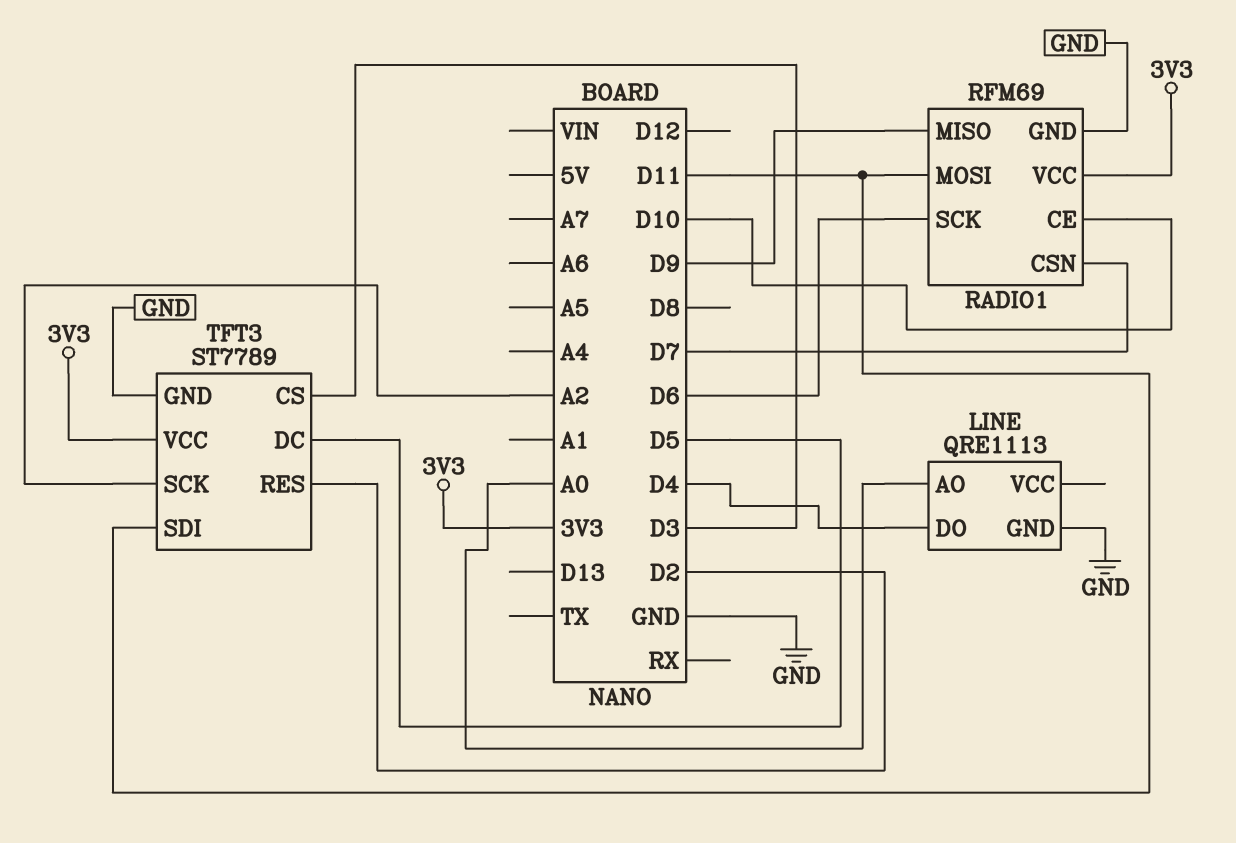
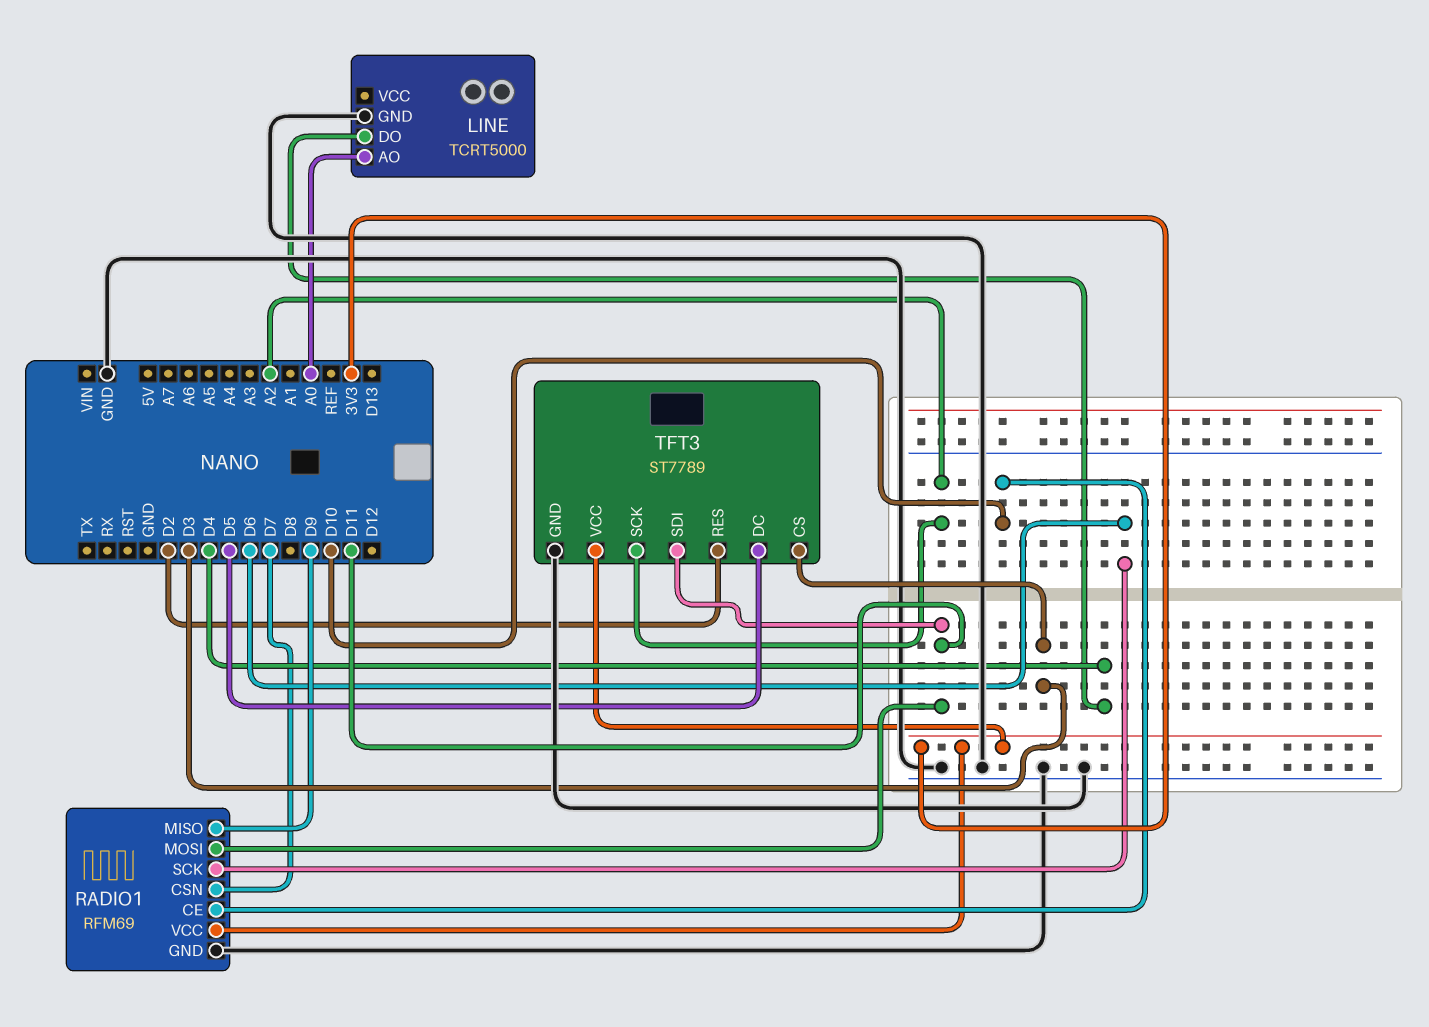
LINE: QRE1113 -> TCRT5000

